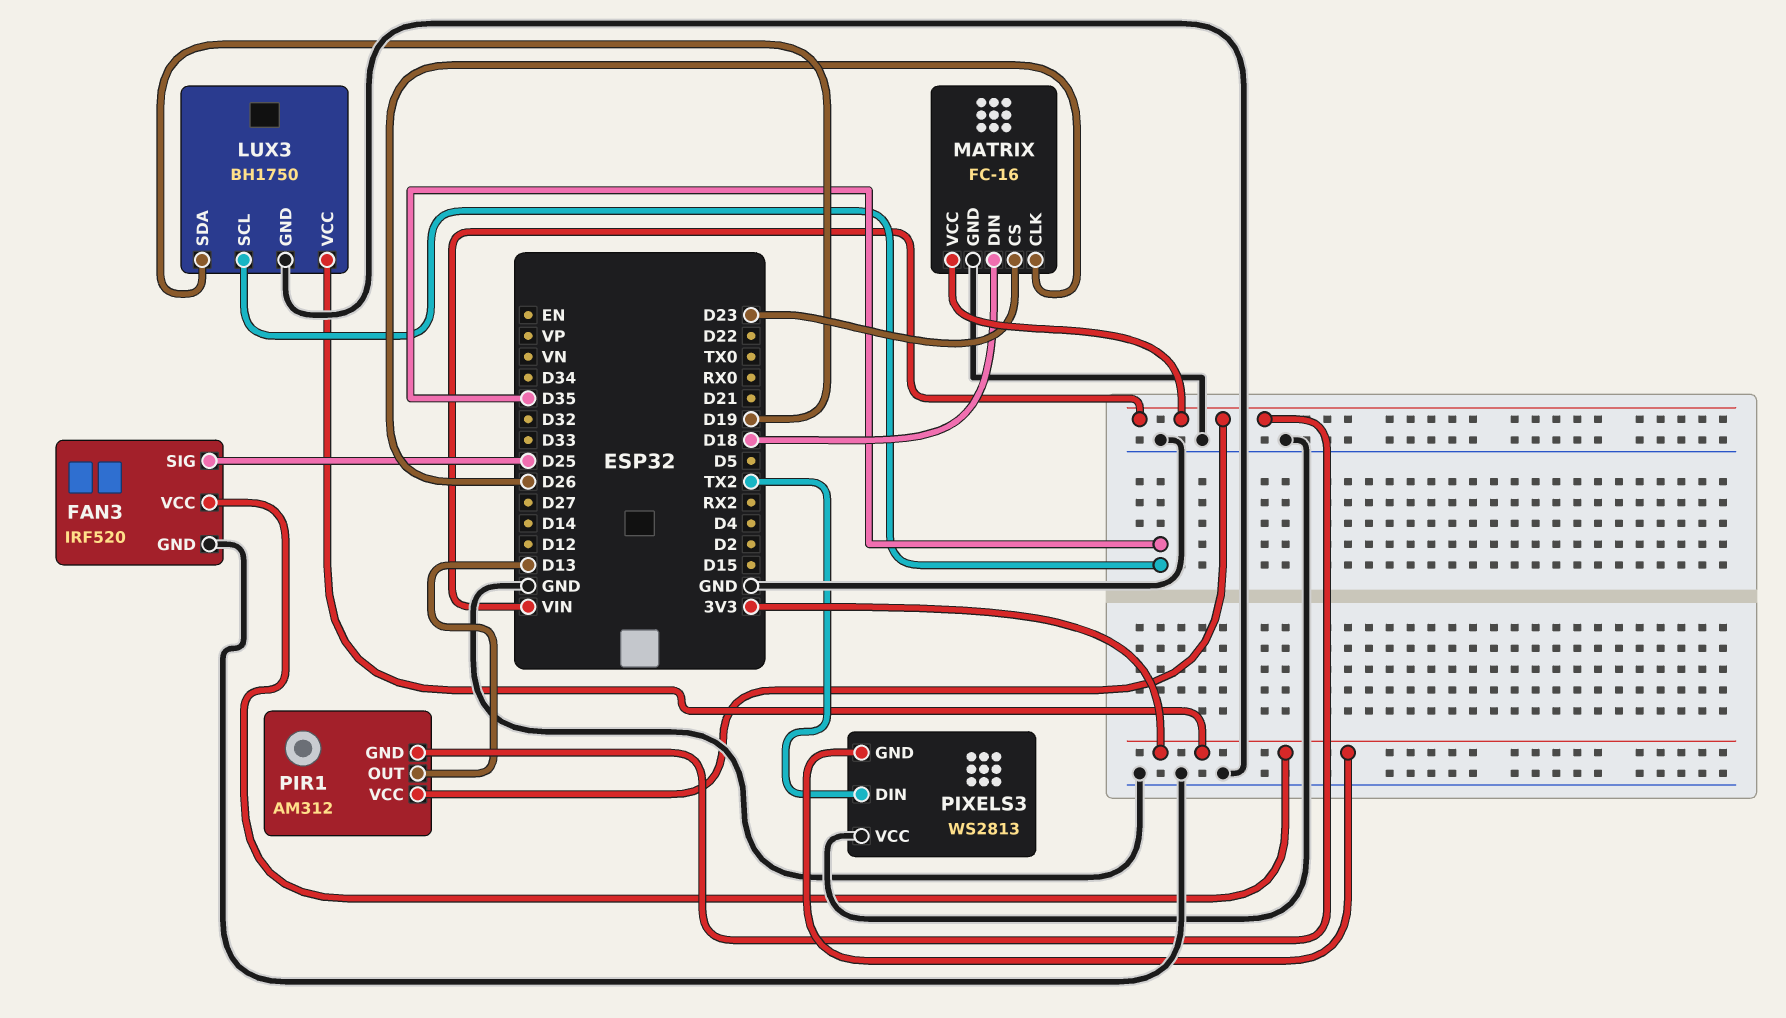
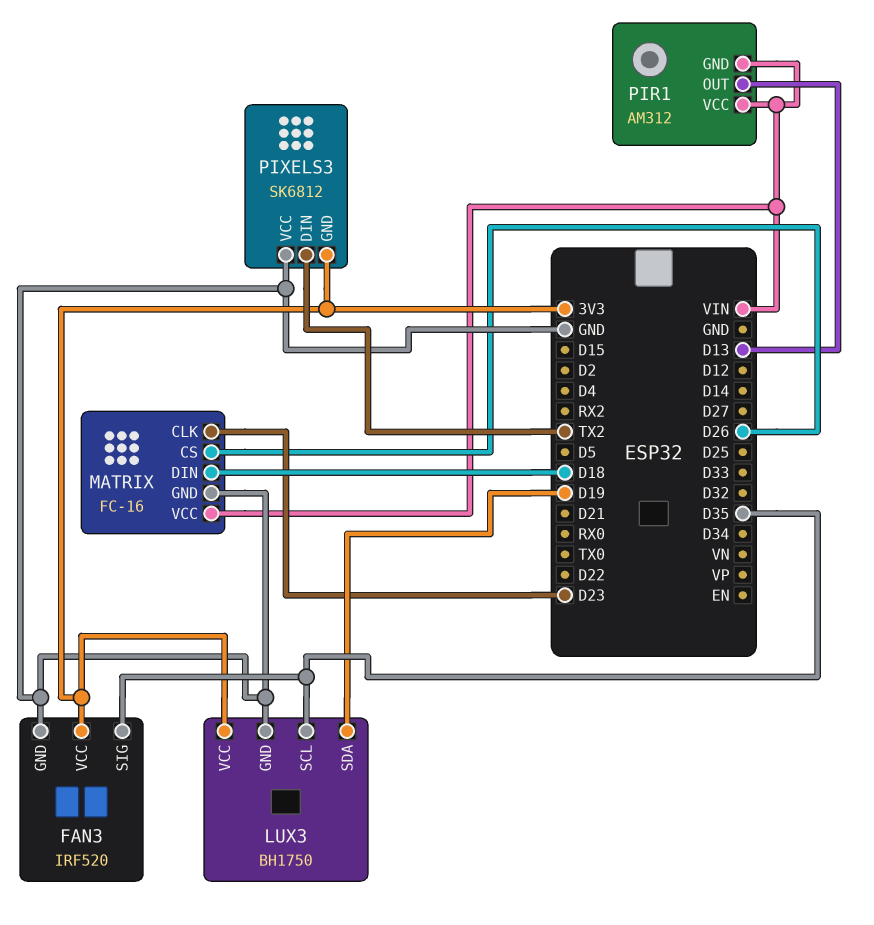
FAN3 pin SIG: D25 -> D35
MATRIX pin CLK: D26 -> D23
MATRIX pin CS: D23 -> D26
PIXELS3: WS2813 -> SK6812

